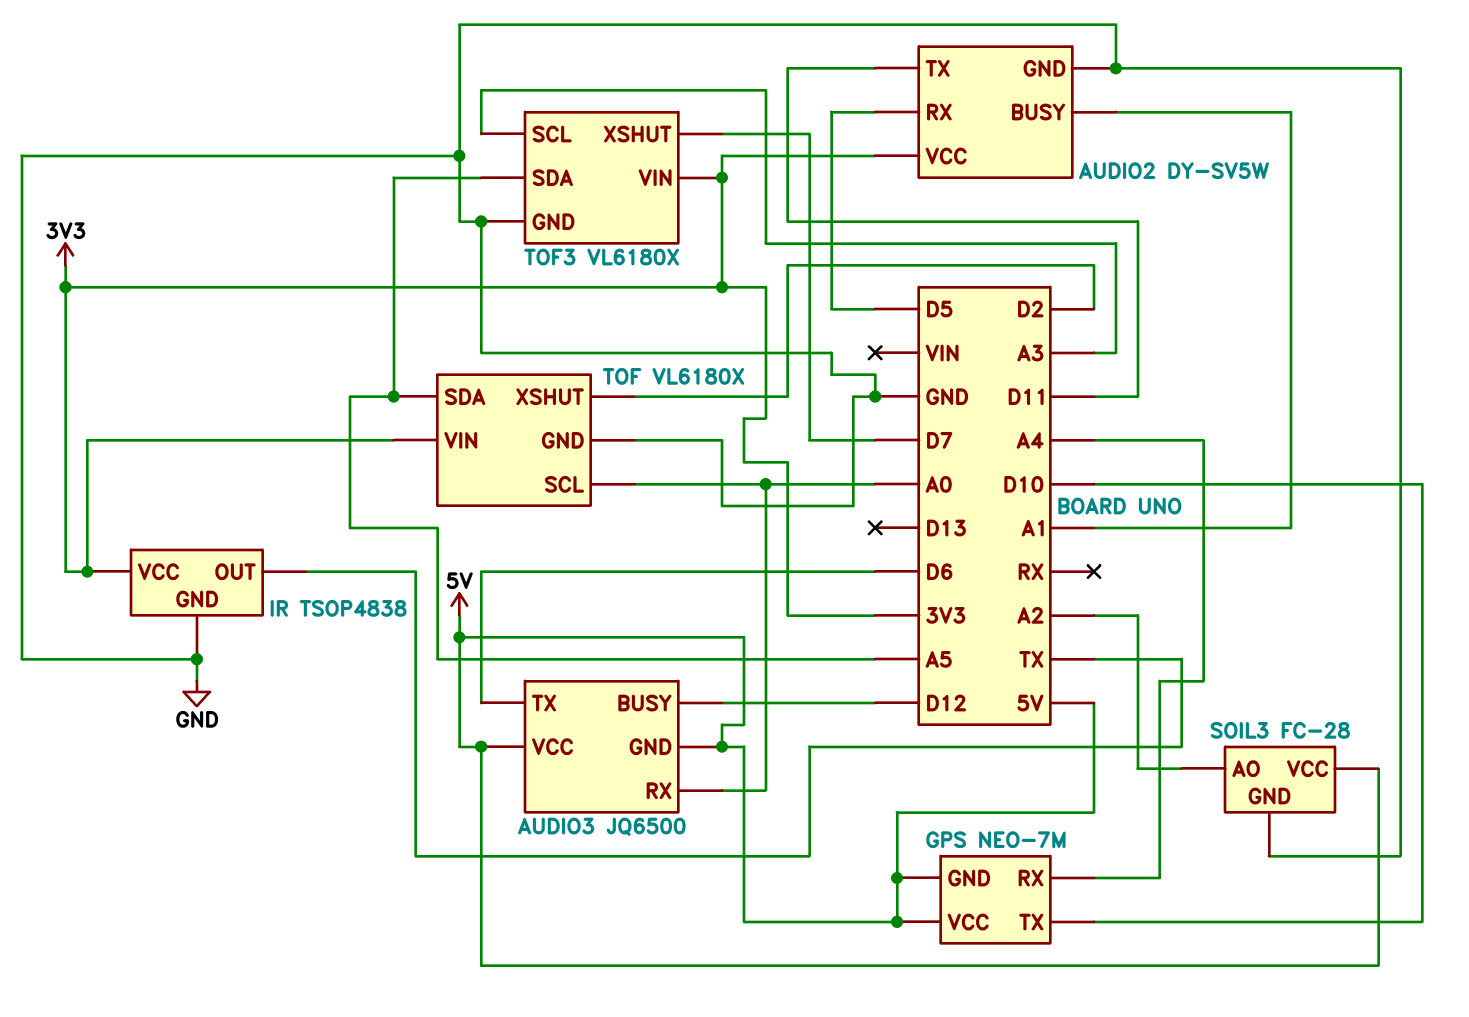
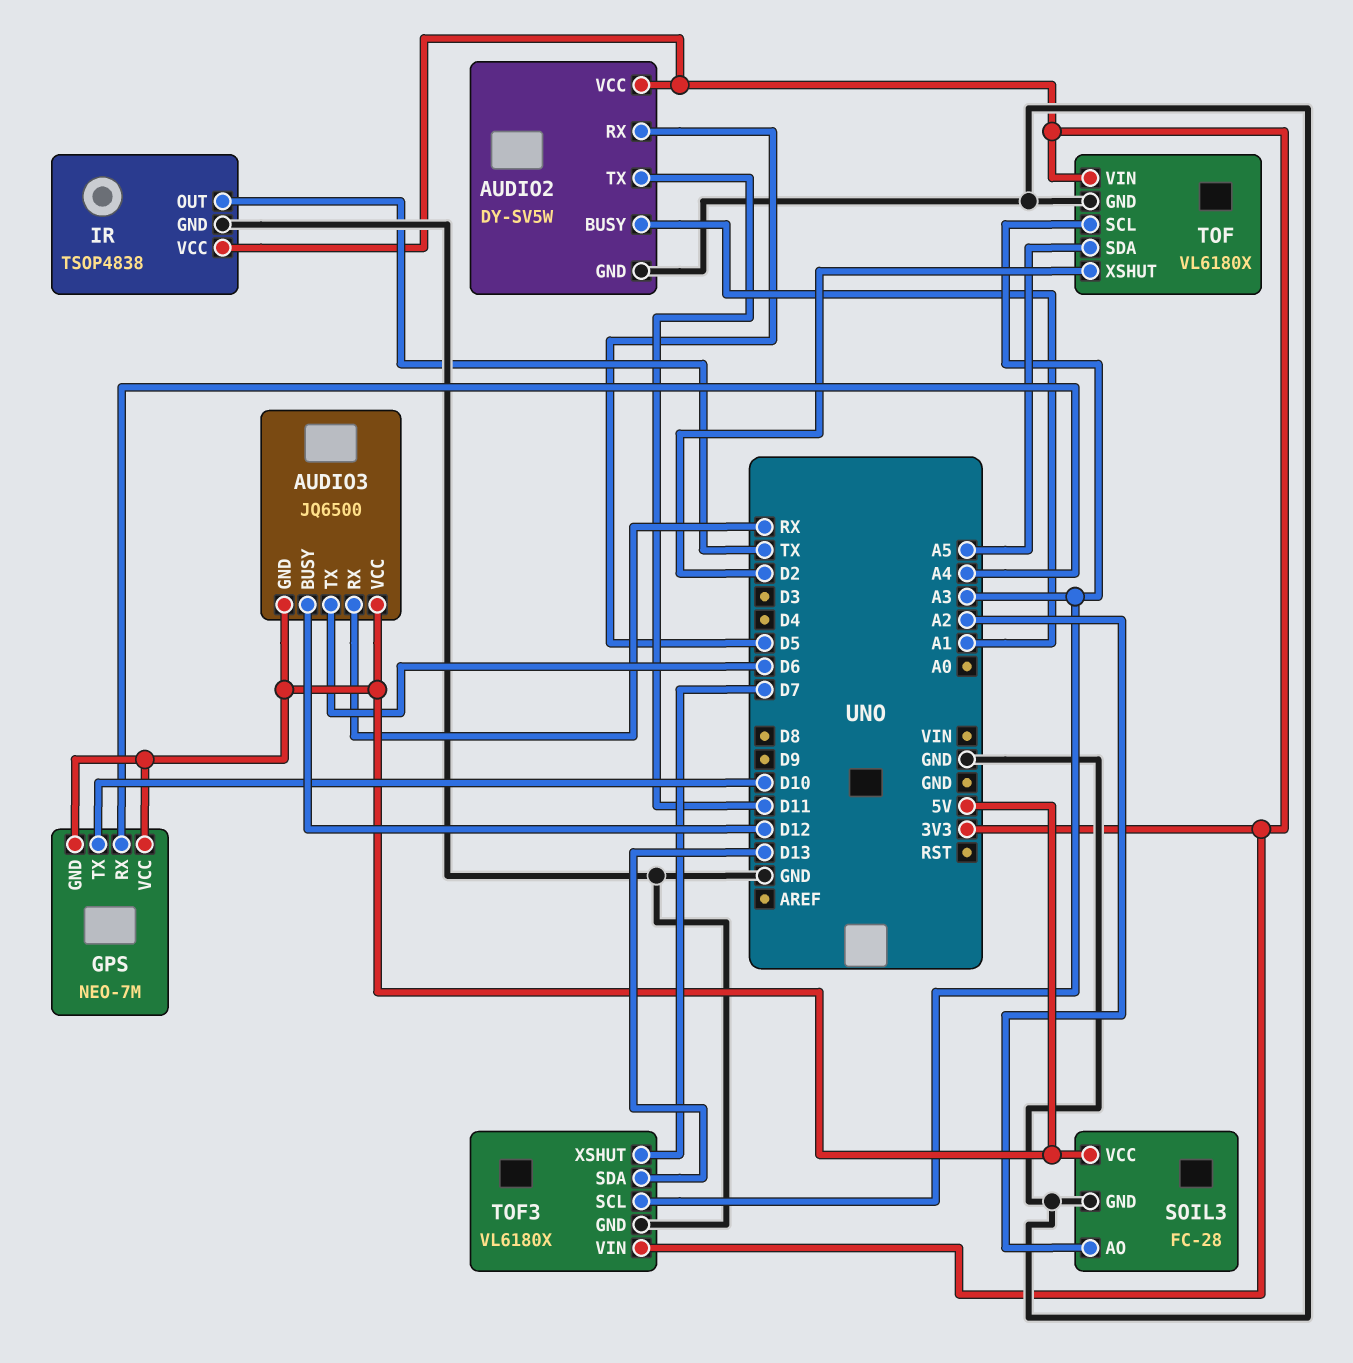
AUDIO3 pin RX: A0 -> RX
TOF pin SCL: A0 -> A3
TOF3 pin SDA: A5 -> D13

